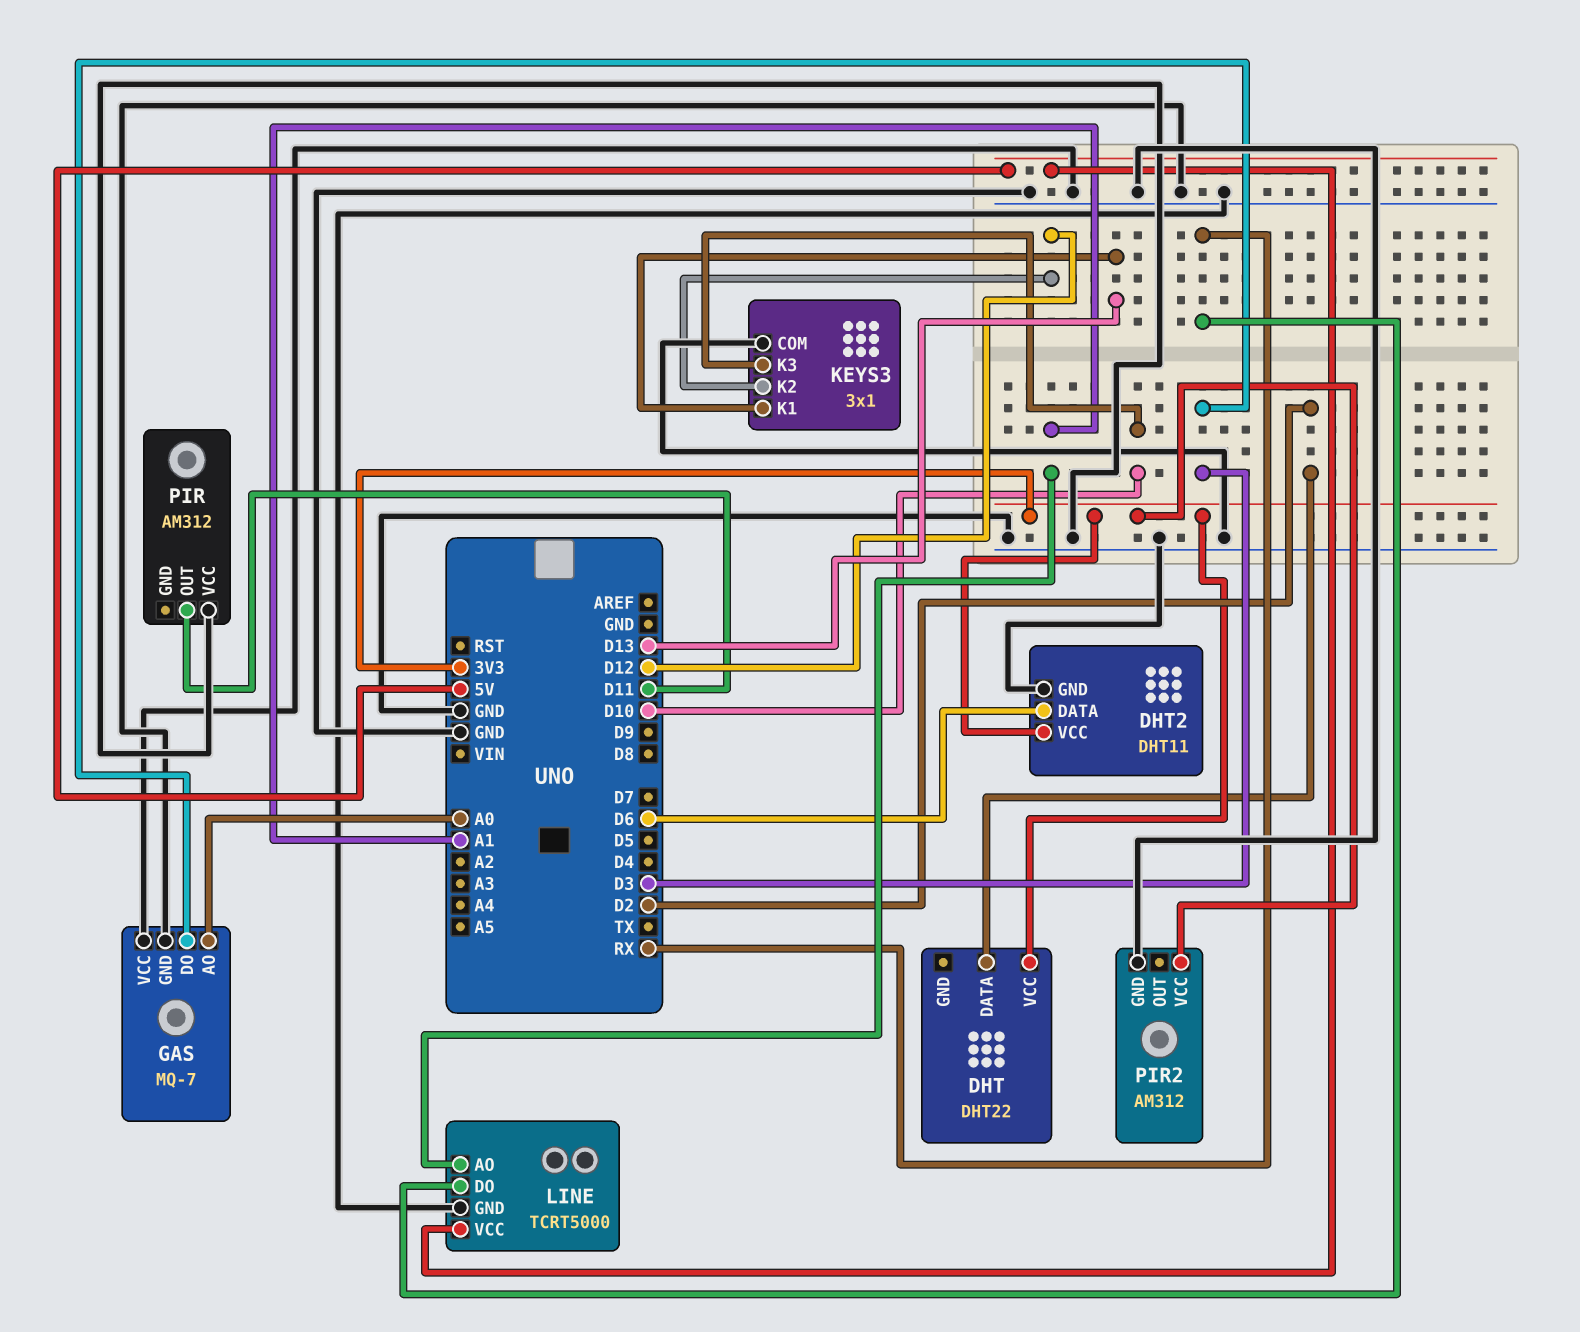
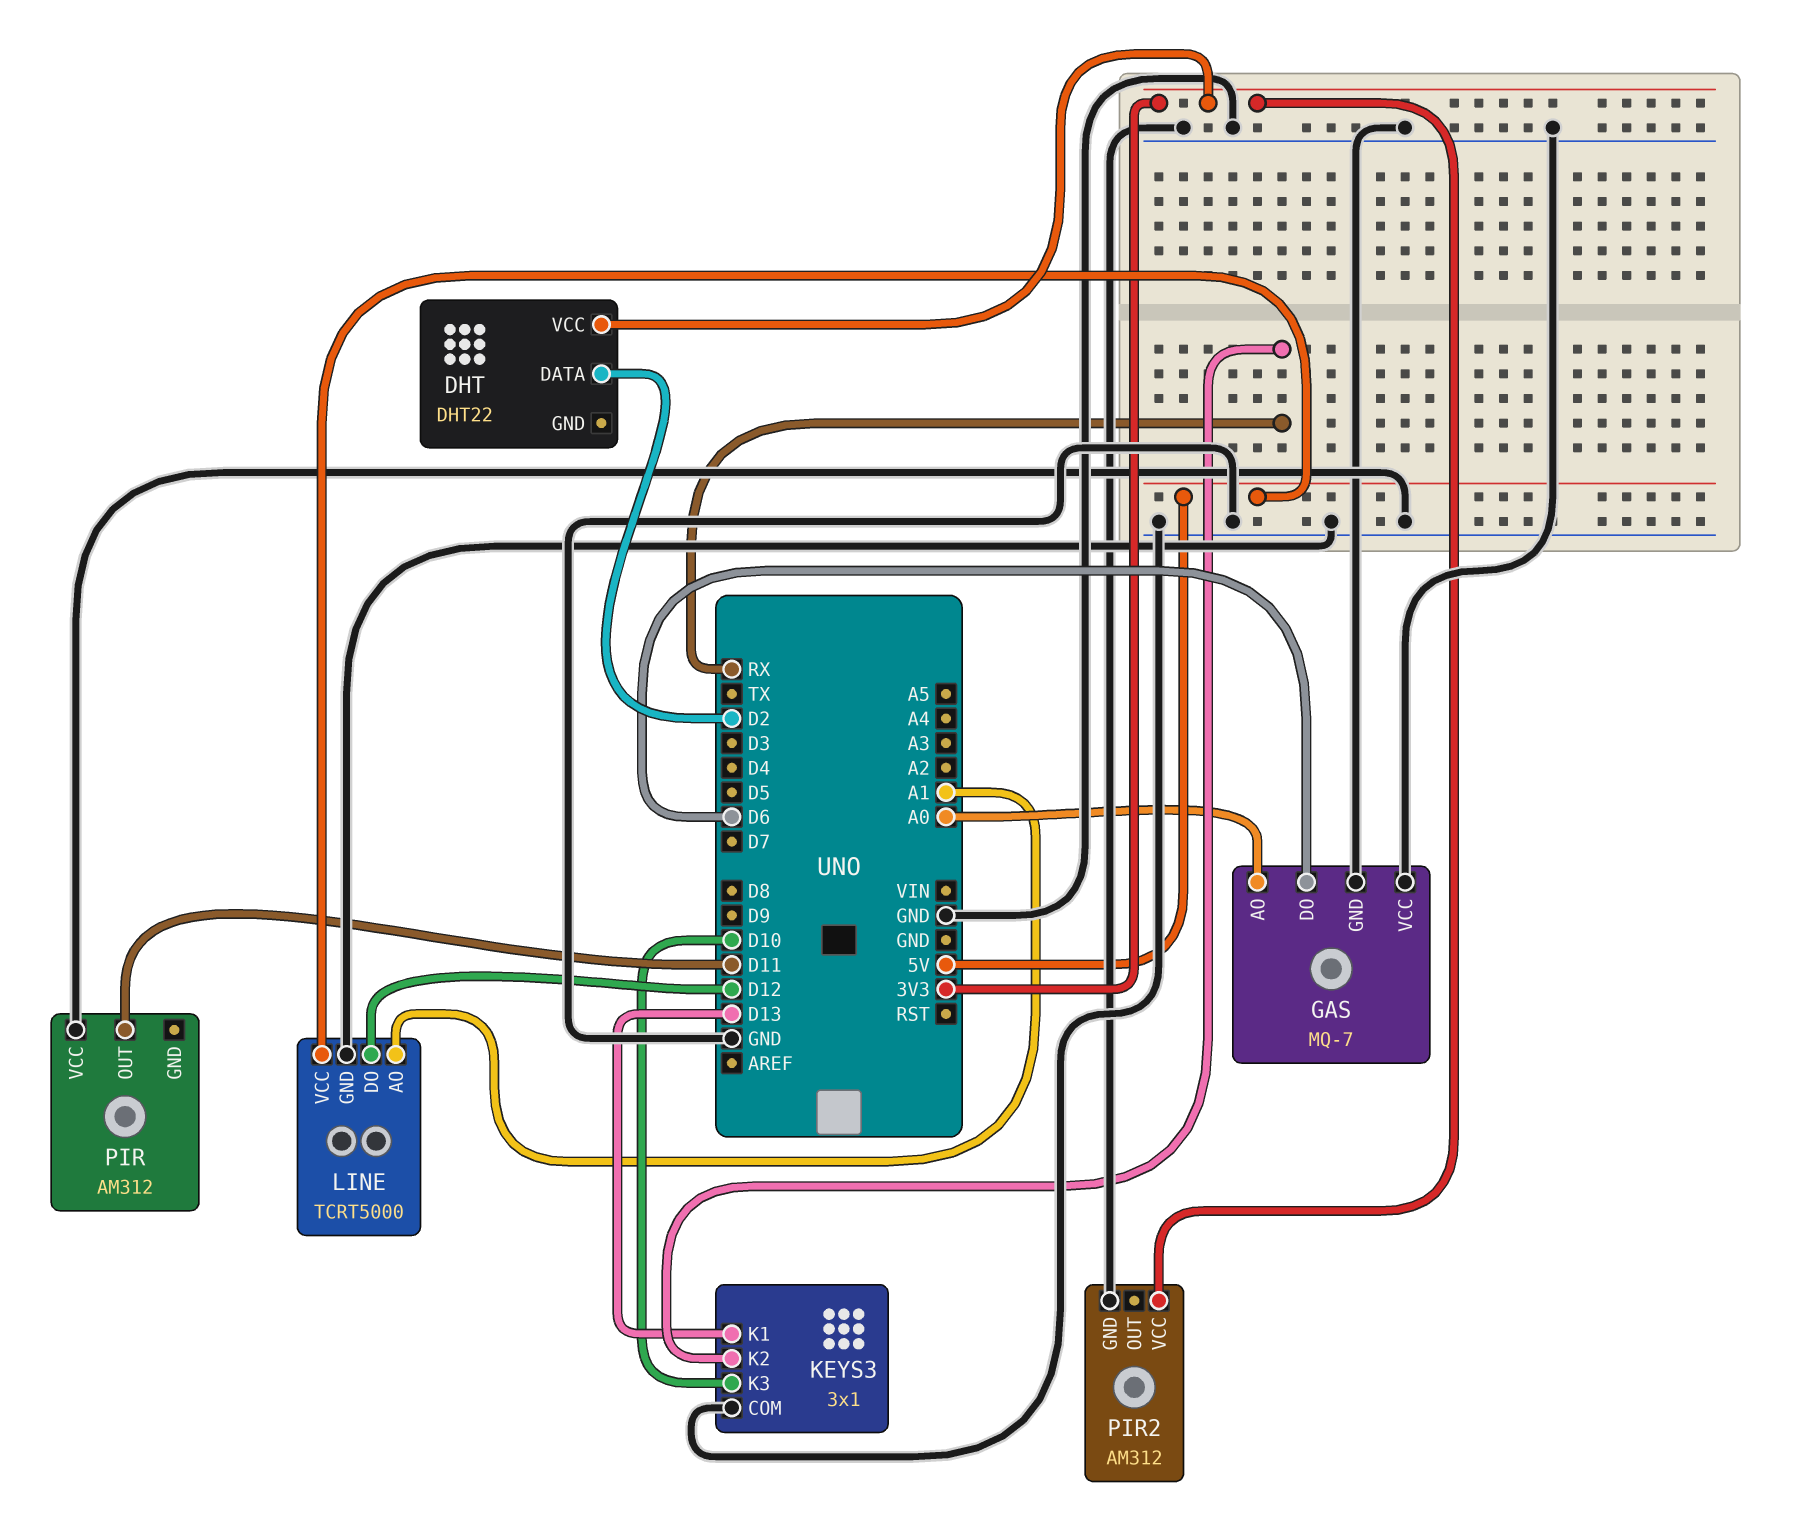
DHT2: DHT11 -> none
DHT2 pin DATA: D6 -> none
DHT2 pin GND: GND -> none
DHT2 pin VCC: 3V3 -> none
GAS pin DO: D3 -> D6
KEYS3 pin K2: D12 -> RX
LINE pin DO: RX -> D12

